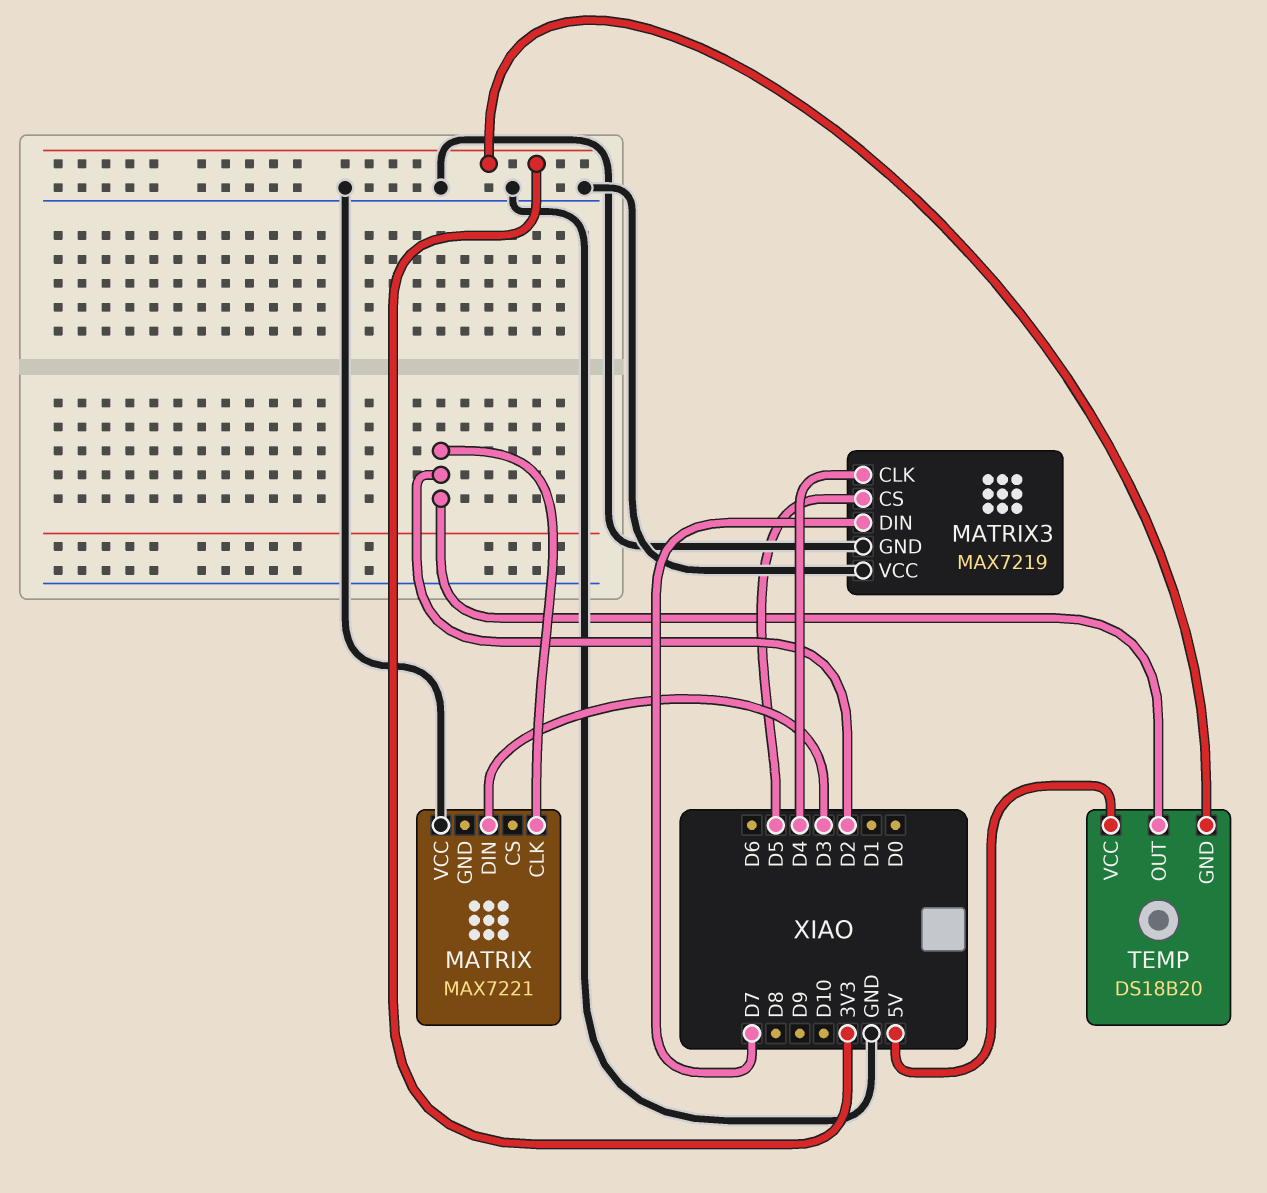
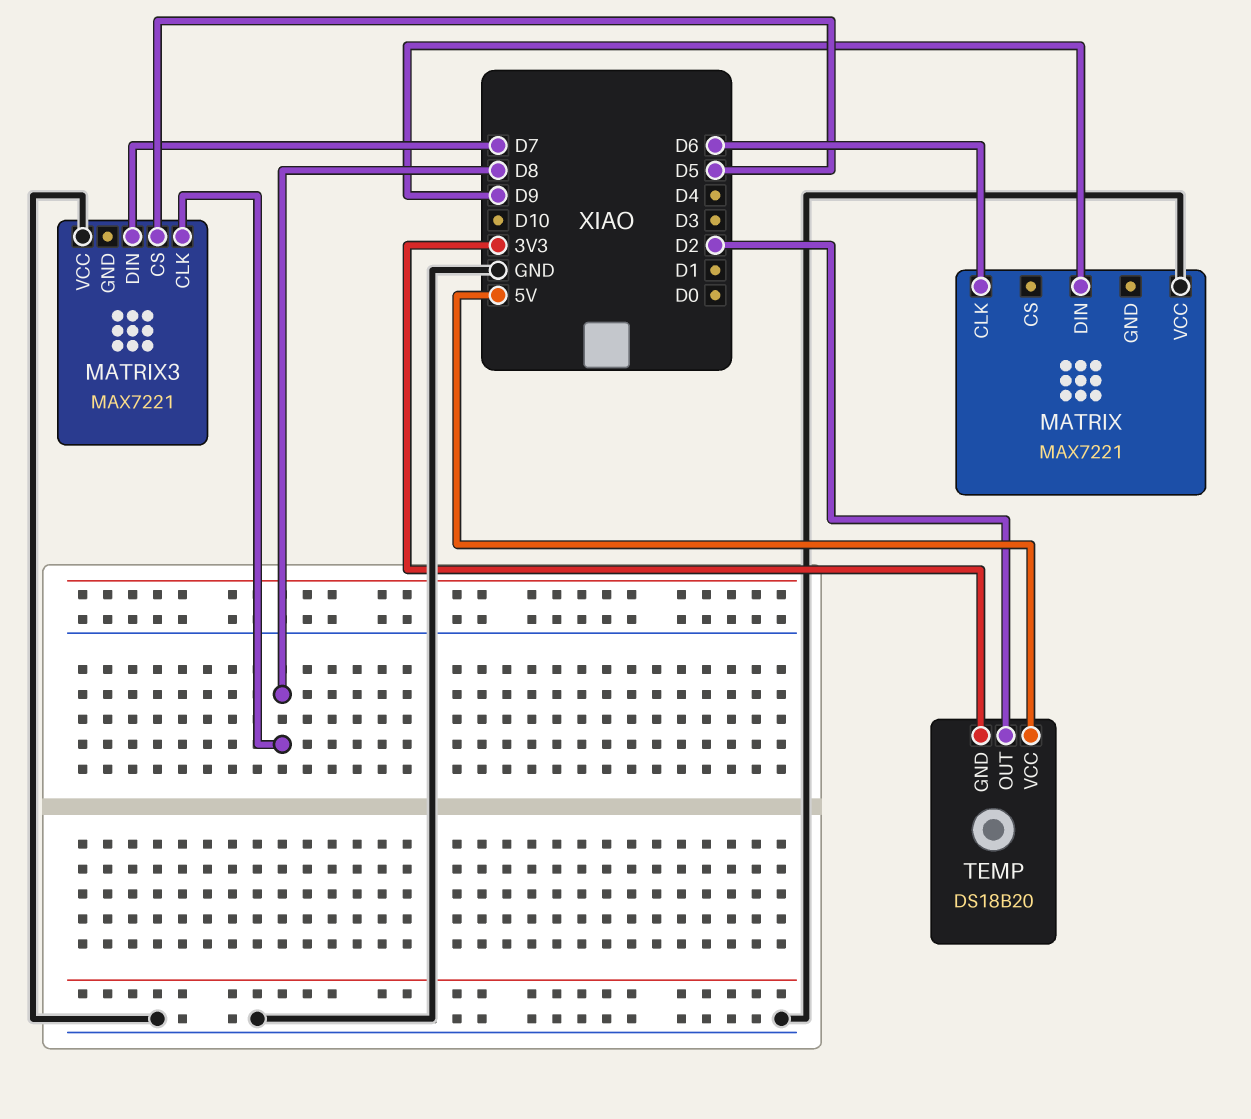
MATRIX pin CLK: D2 -> D6
MATRIX pin DIN: D3 -> D9
MATRIX3: MAX7219 -> MAX7221
MATRIX3 pin CLK: D4 -> D8
MATRIX3 pin GND: GND -> none

